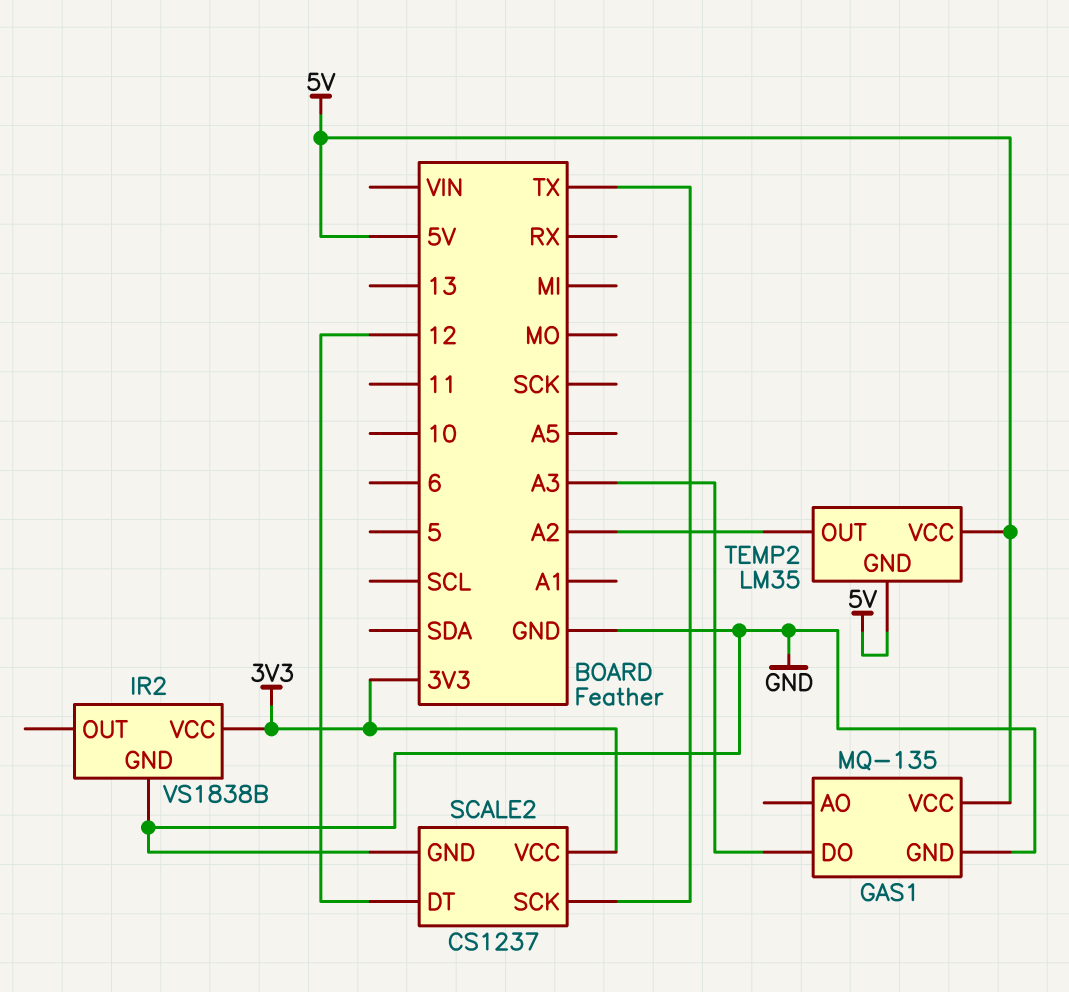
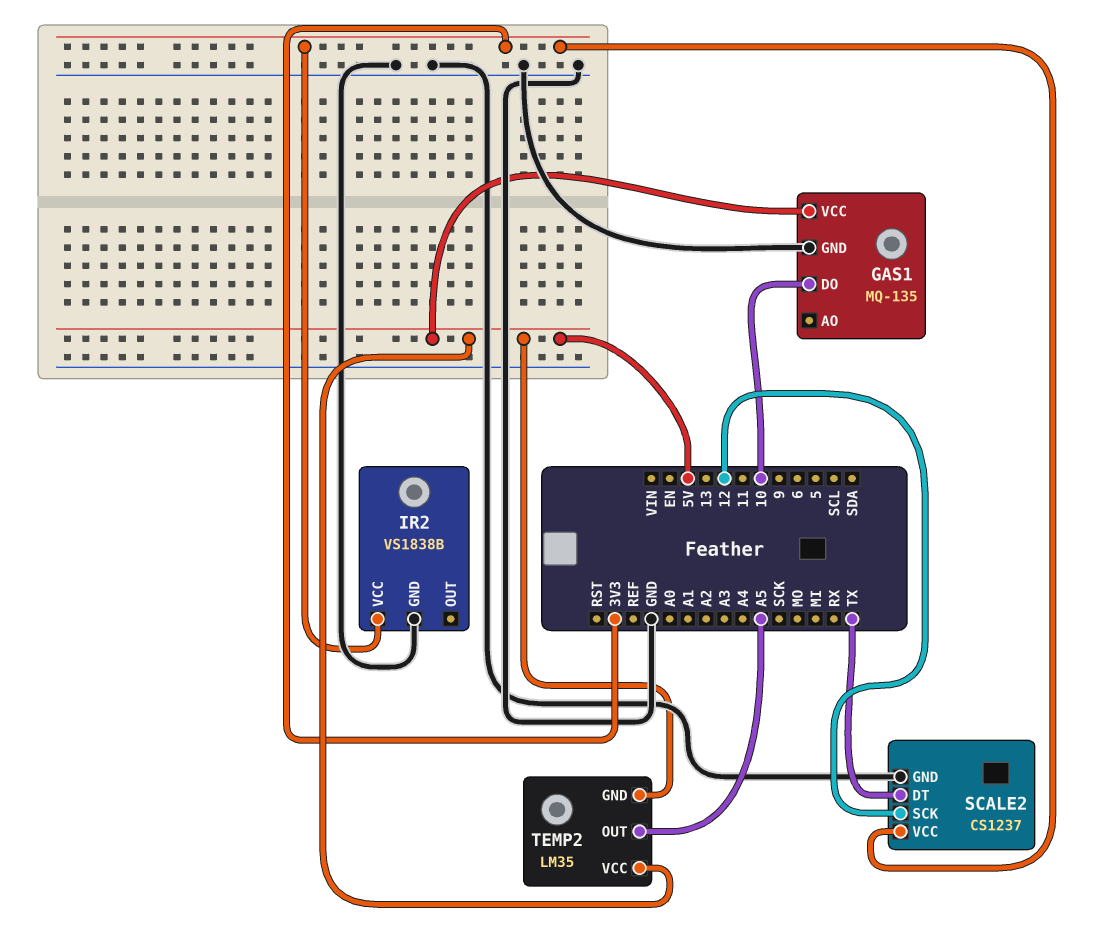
GAS1 pin DO: A3 -> 10
SCALE2 pin DT: 12 -> TX
SCALE2 pin SCK: TX -> 12
TEMP2 pin OUT: A2 -> A5

